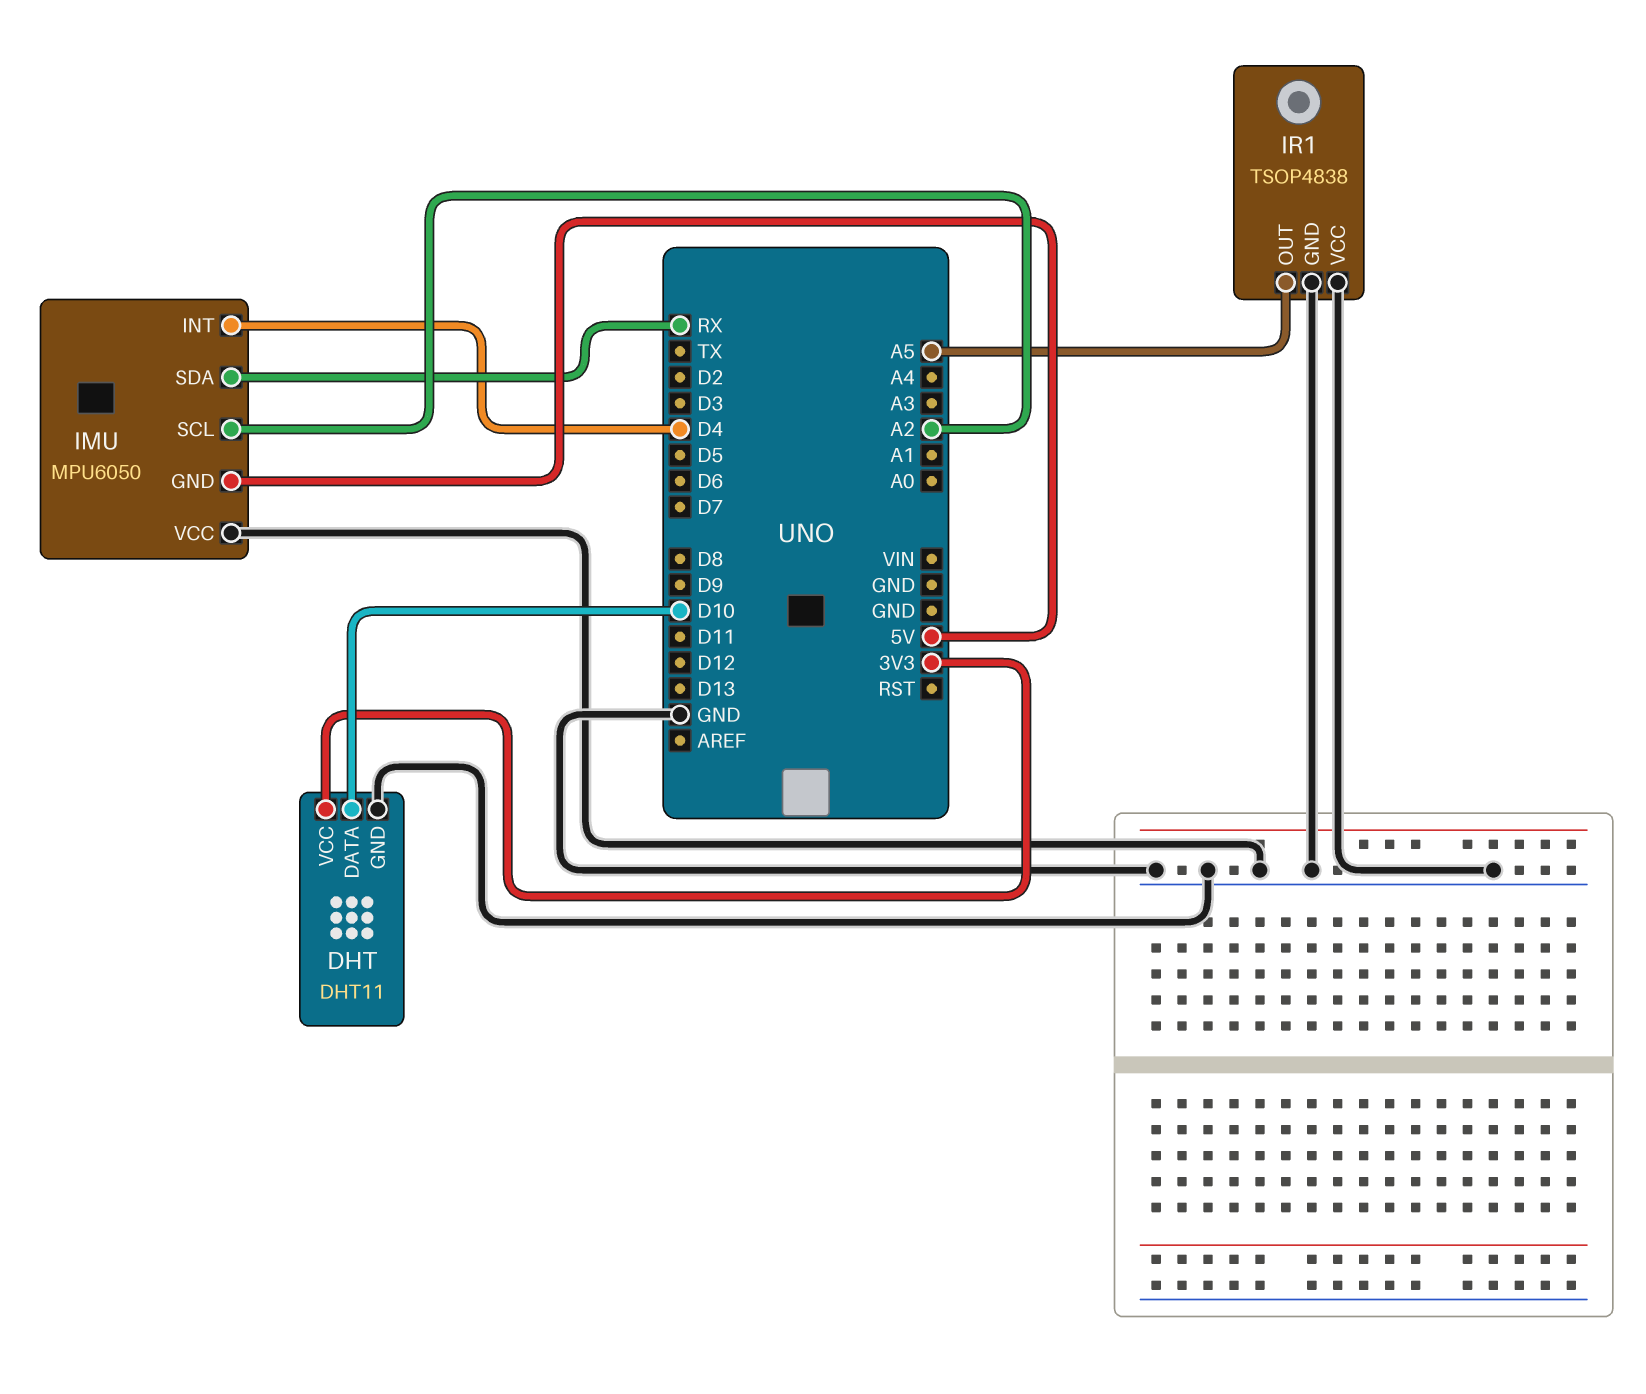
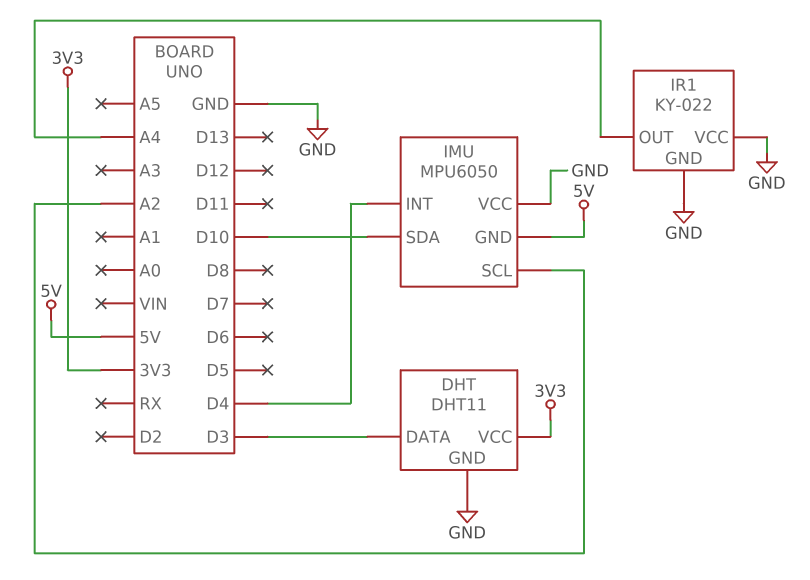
DHT pin DATA: D10 -> D3
IMU pin SDA: RX -> D10
IR1: TSOP4838 -> KY-022
IR1 pin OUT: A5 -> A4

